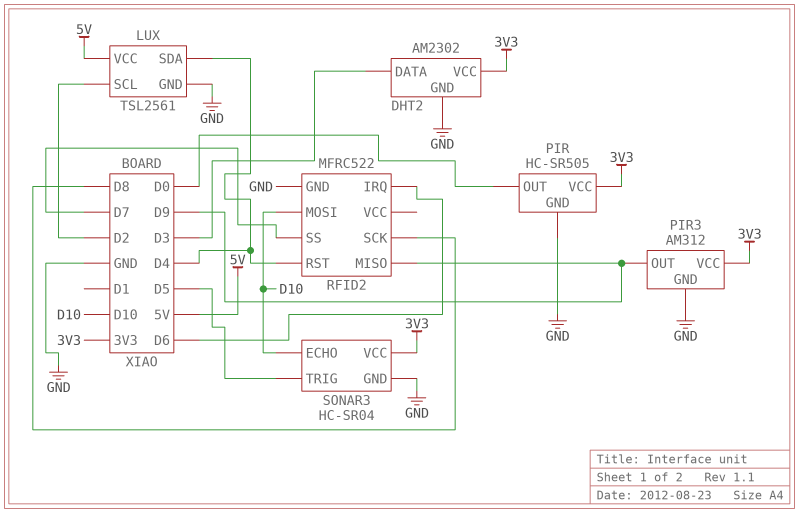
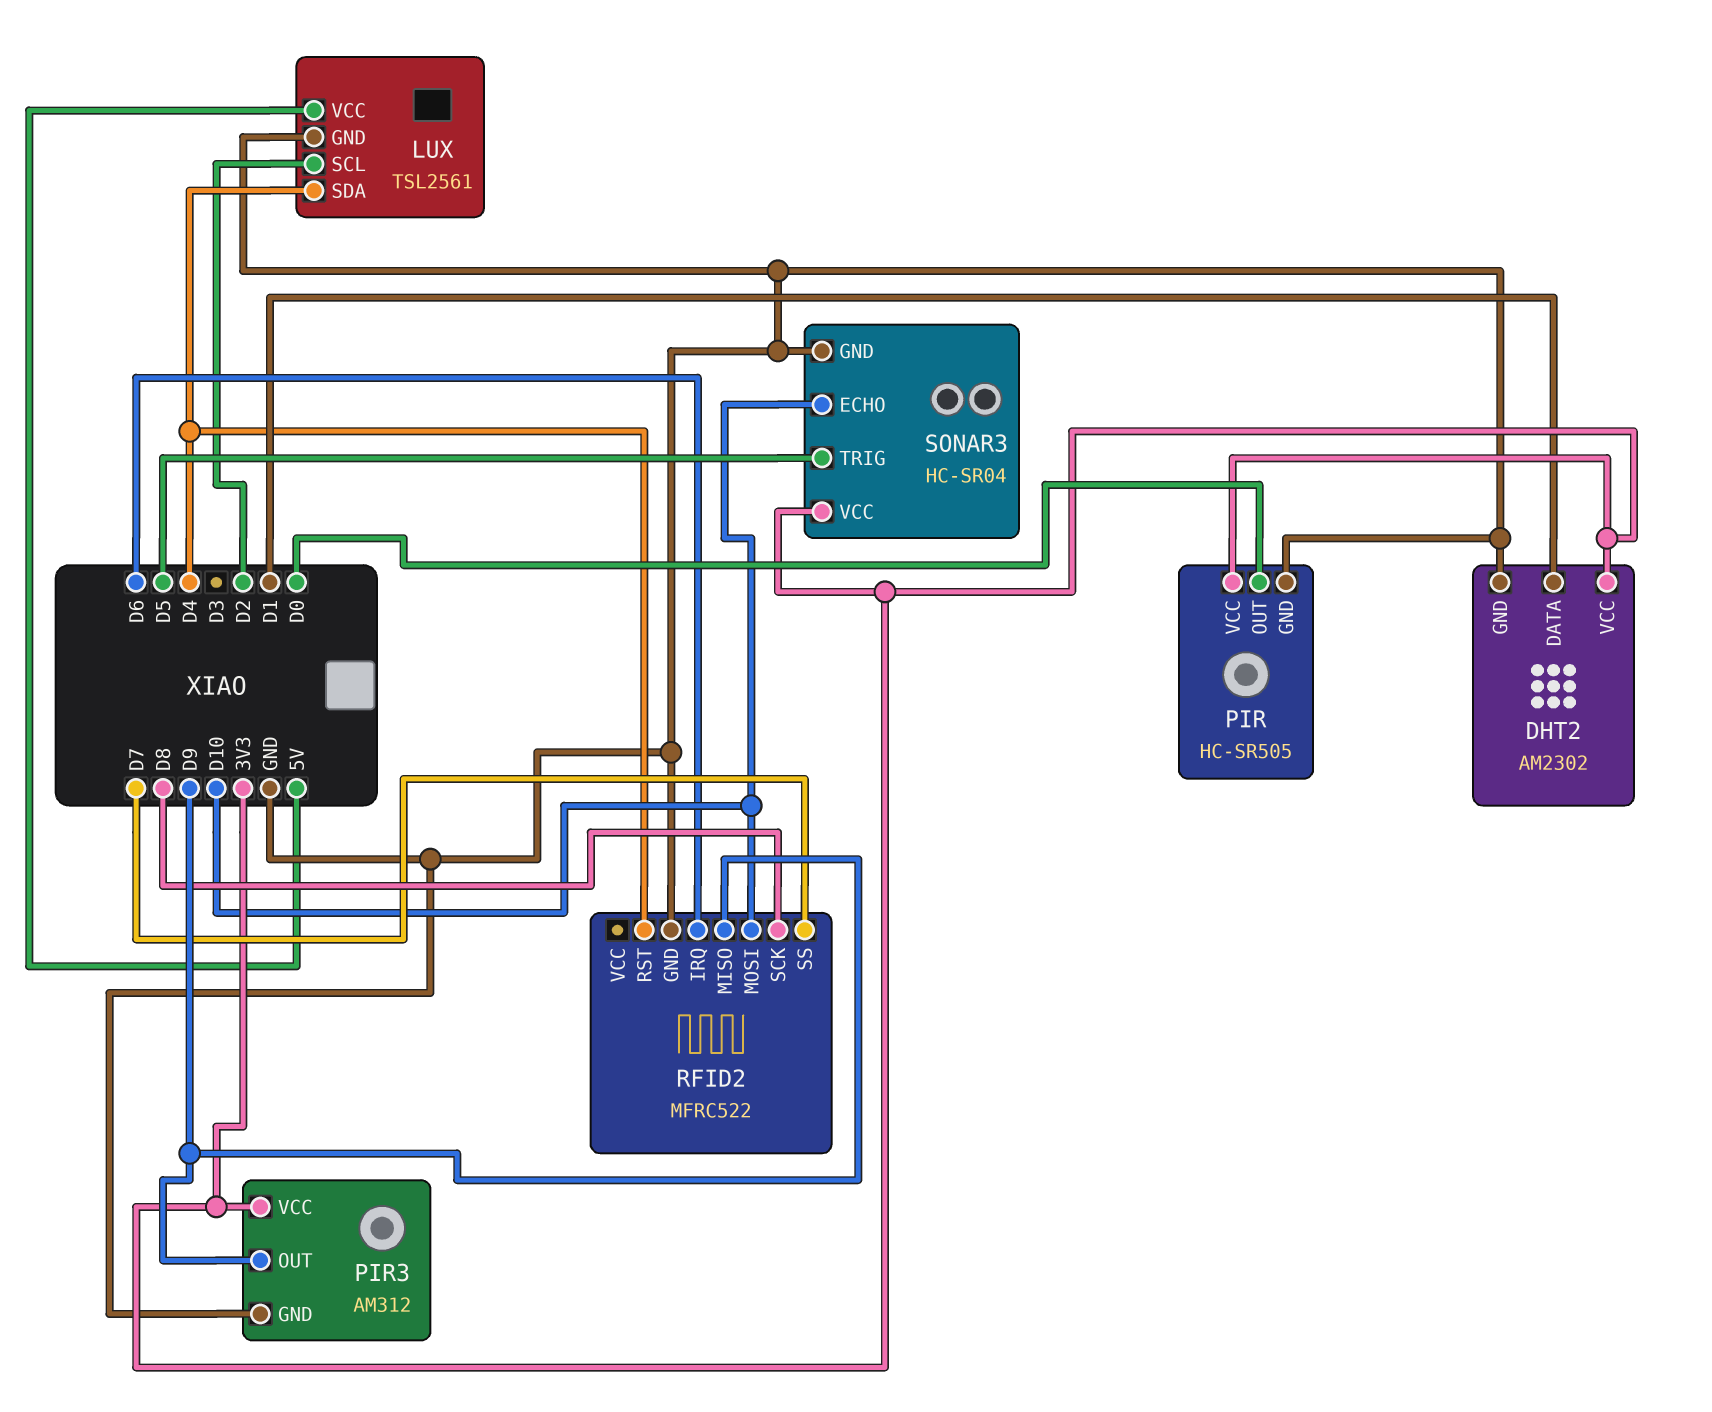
DHT2 pin DATA: D3 -> D1

